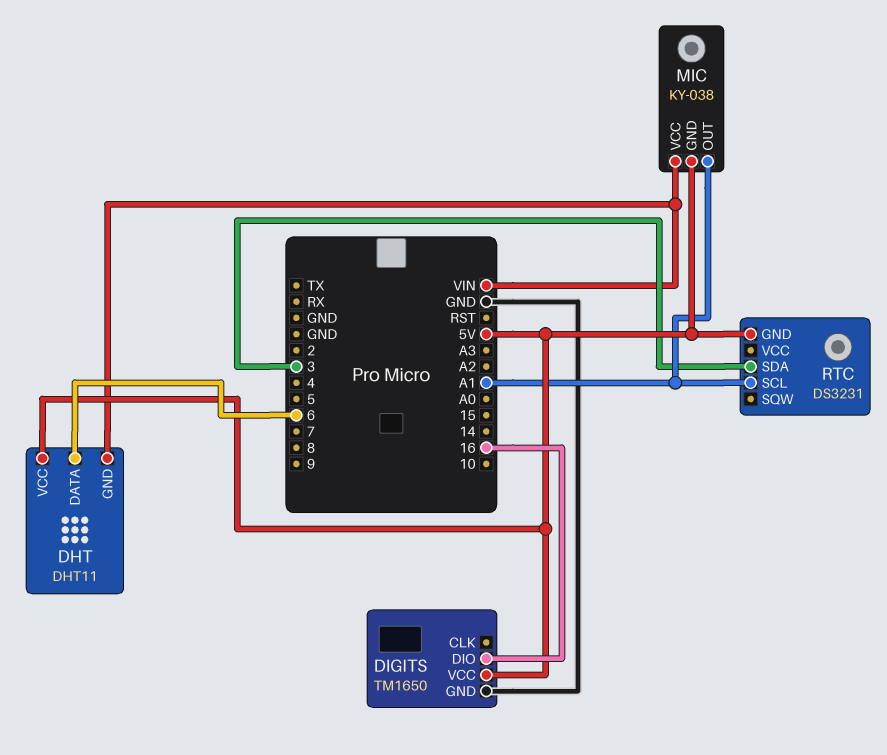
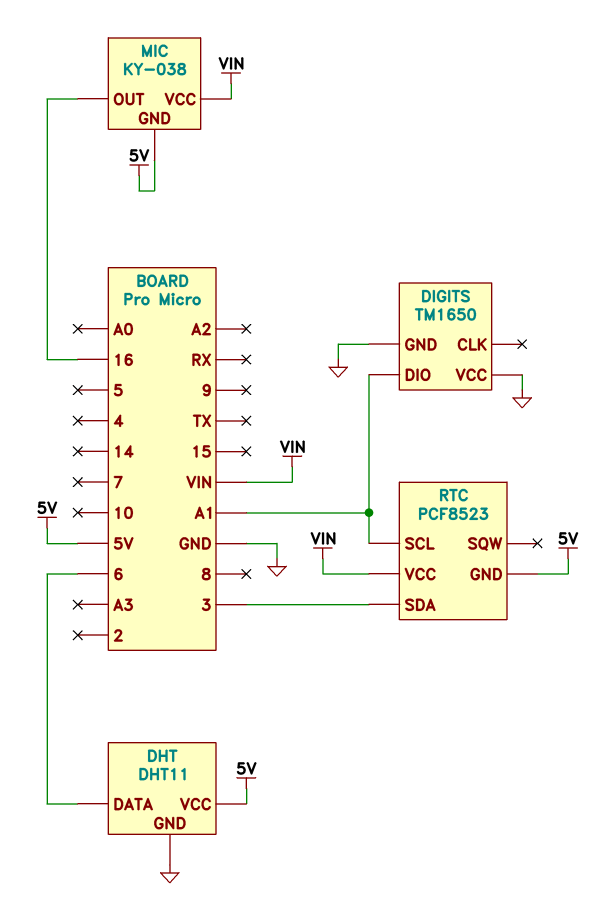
DHT pin GND: VIN -> GND
DIGITS pin DIO: 16 -> A1
DIGITS pin VCC: 5V -> GND
MIC pin OUT: A1 -> 16
RTC: DS3231 -> PCF8523
RTC pin VCC: none -> VIN

